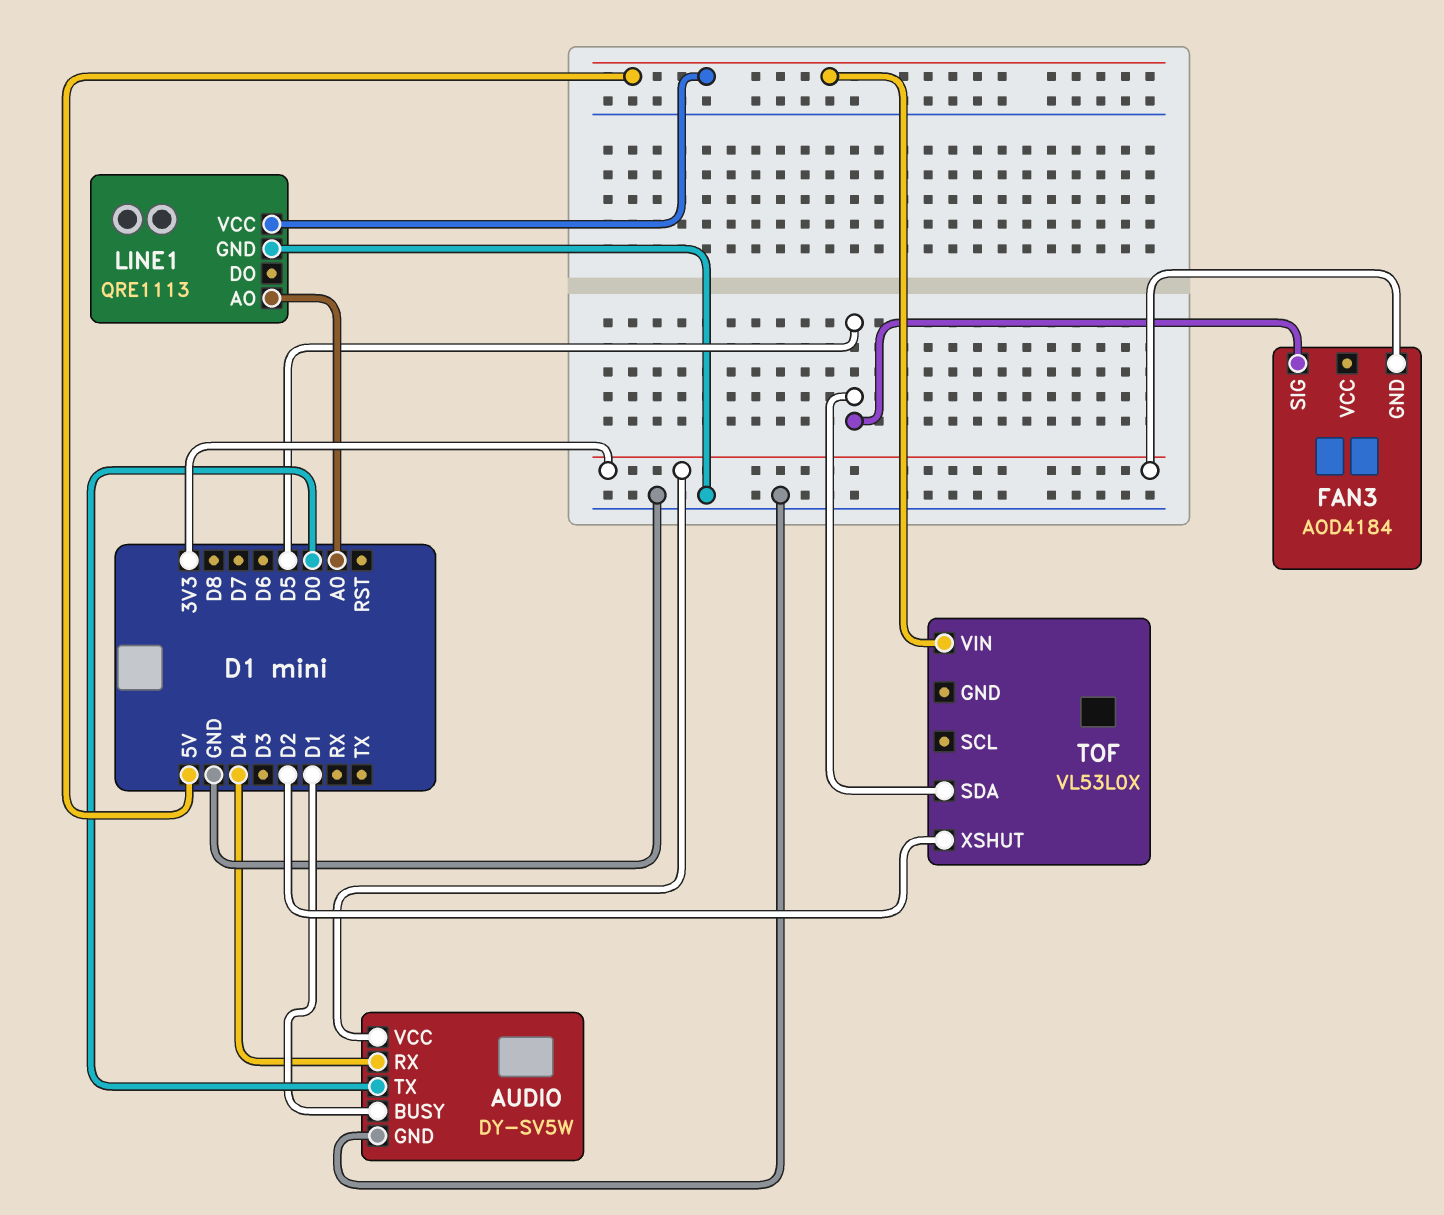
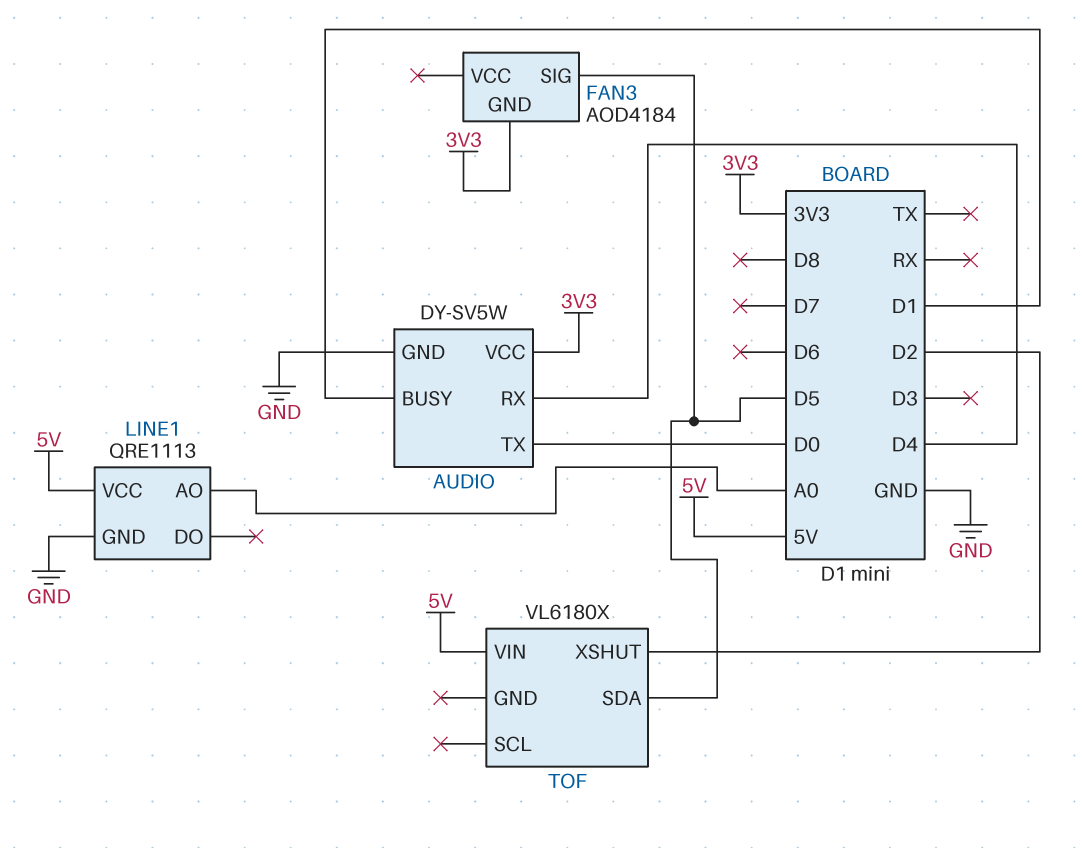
TOF: VL53L0X -> VL6180X

